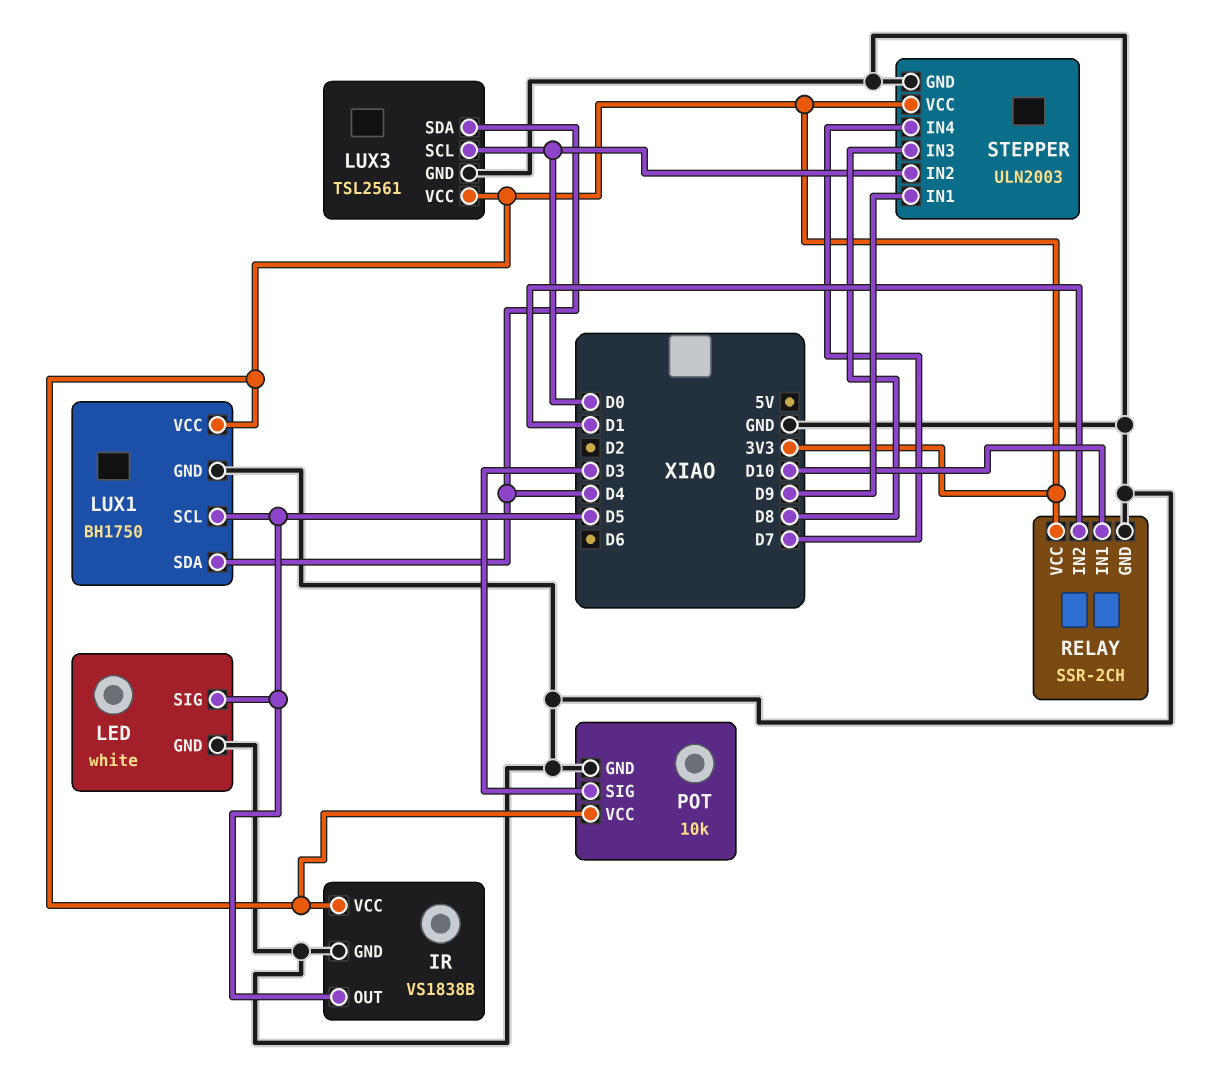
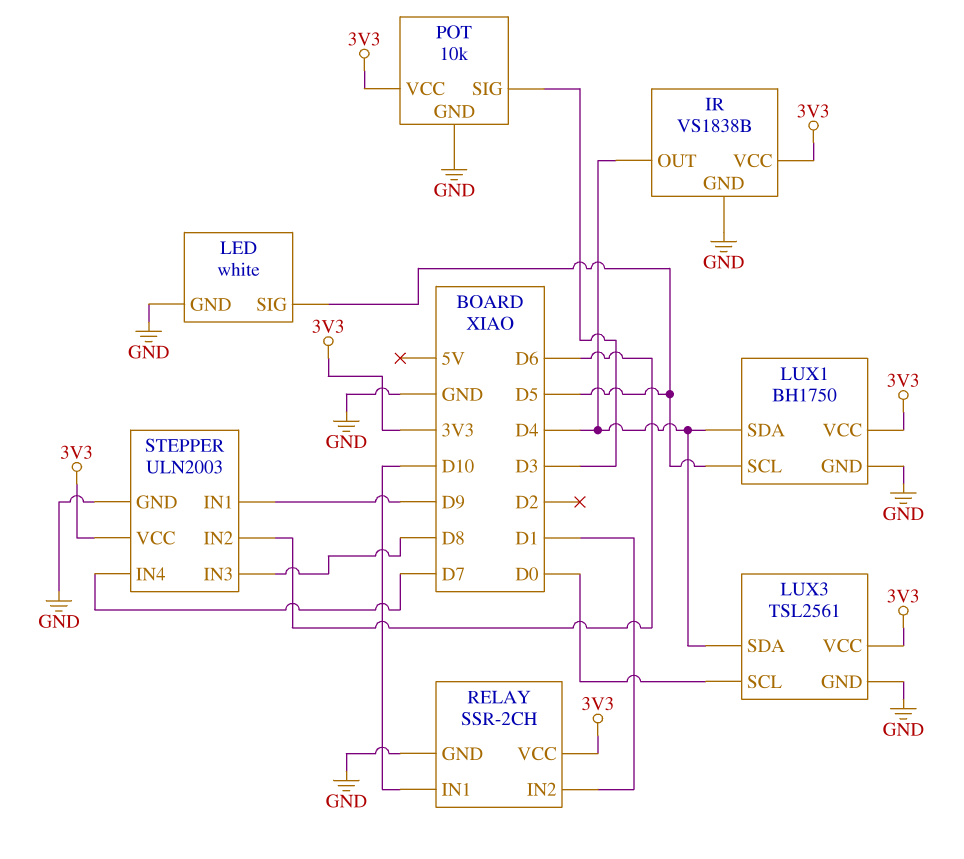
IR pin OUT: D5 -> D4
STEPPER pin IN2: D0 -> D6

